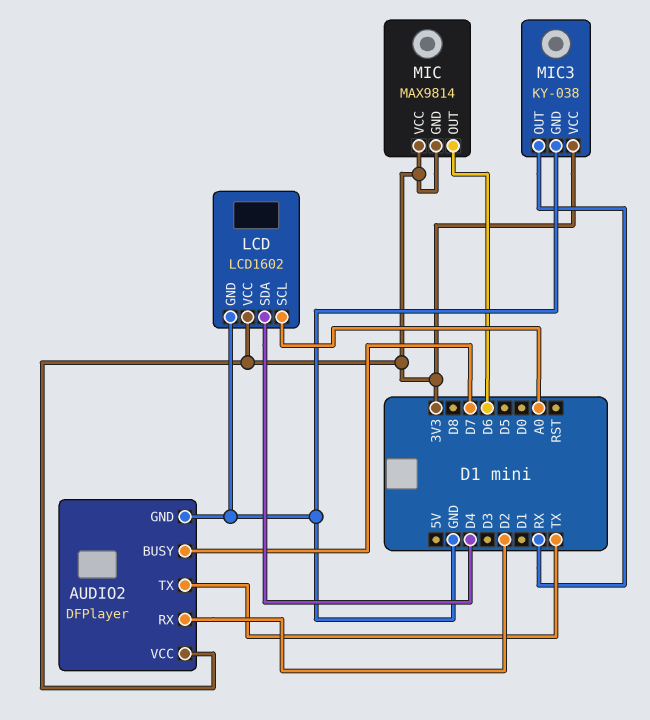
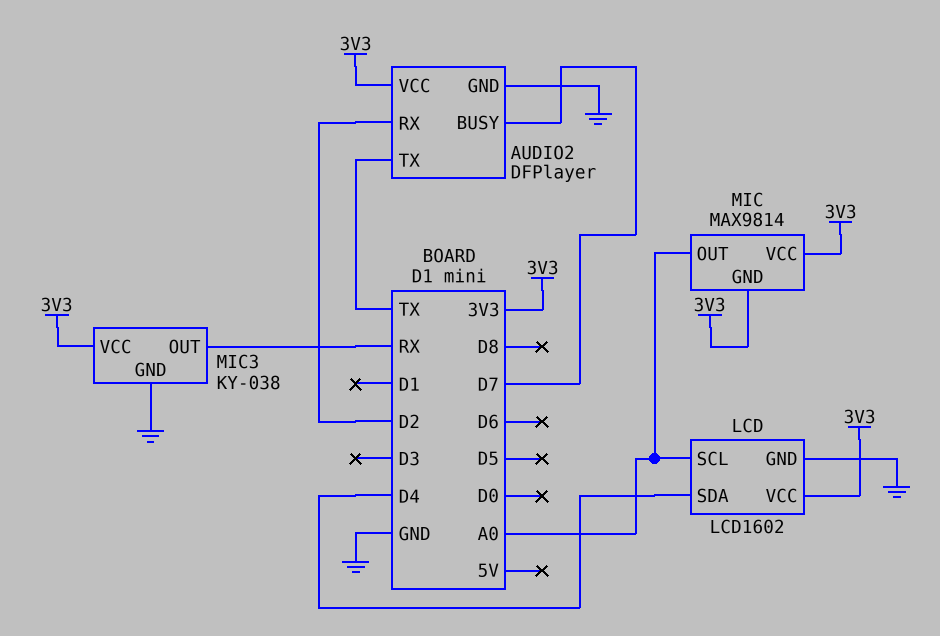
MIC pin OUT: D6 -> A0

